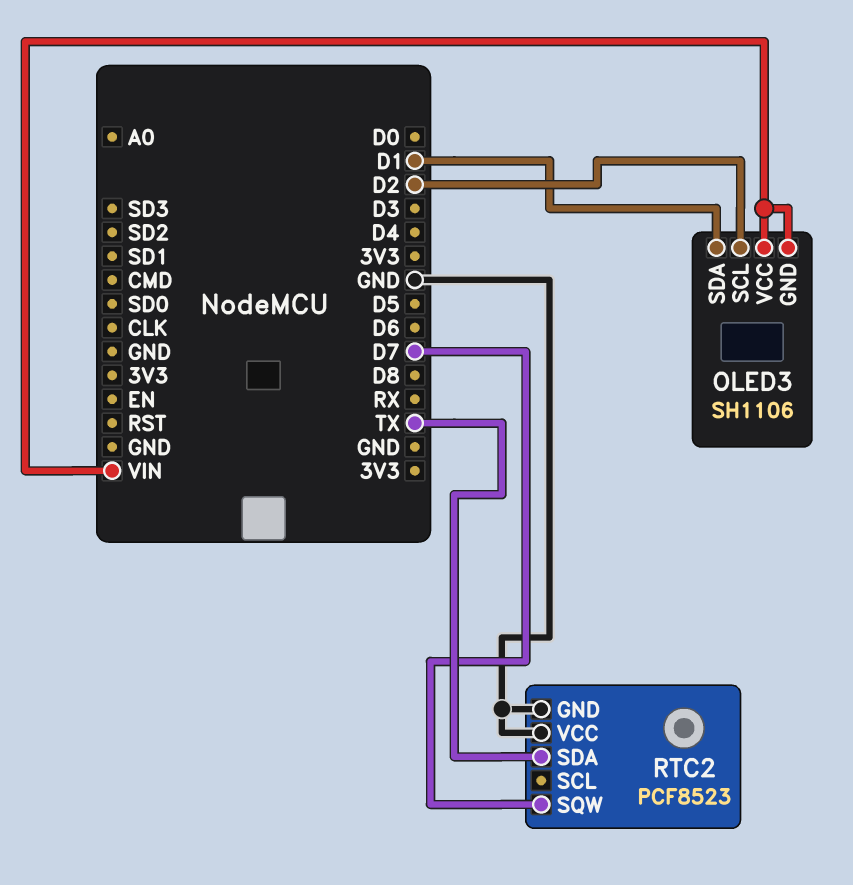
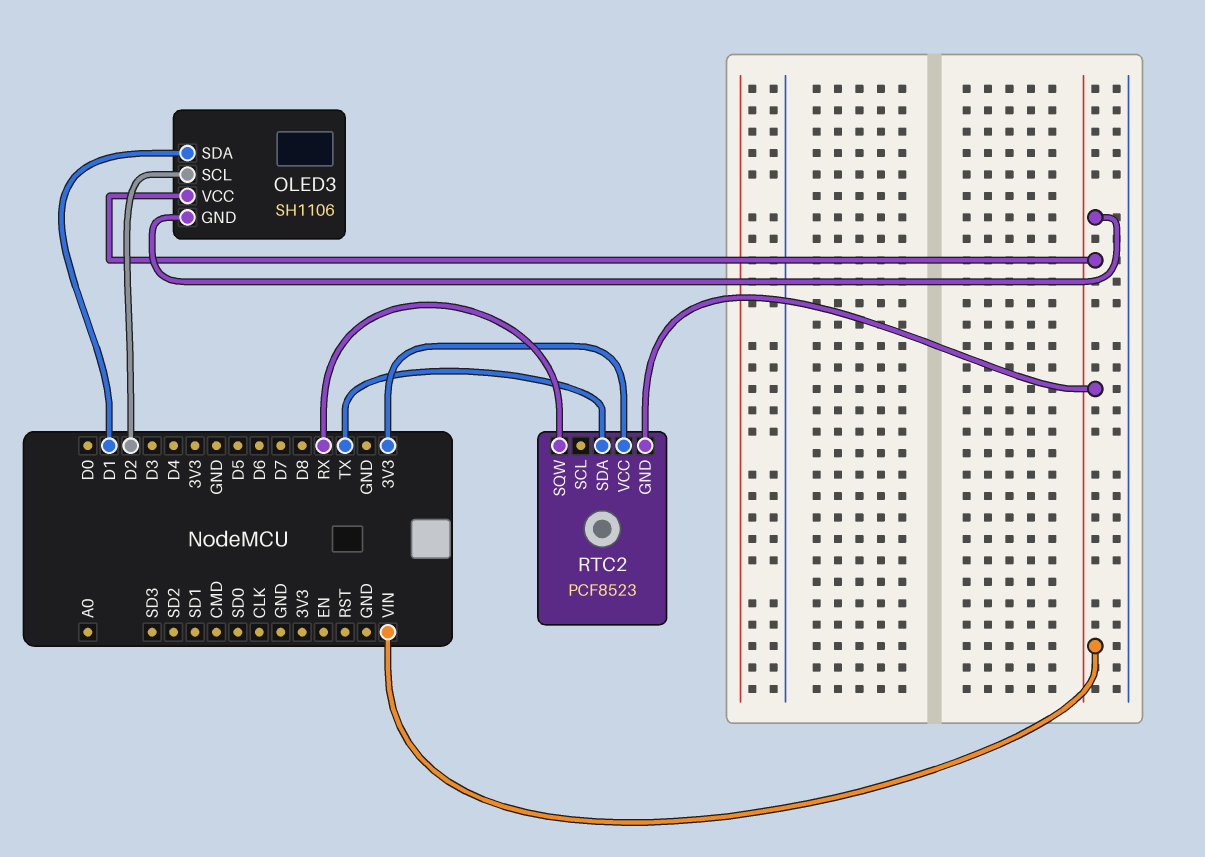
RTC2 pin GND: GND -> VIN
RTC2 pin SQW: D7 -> RX
RTC2 pin VCC: GND -> 3V3

